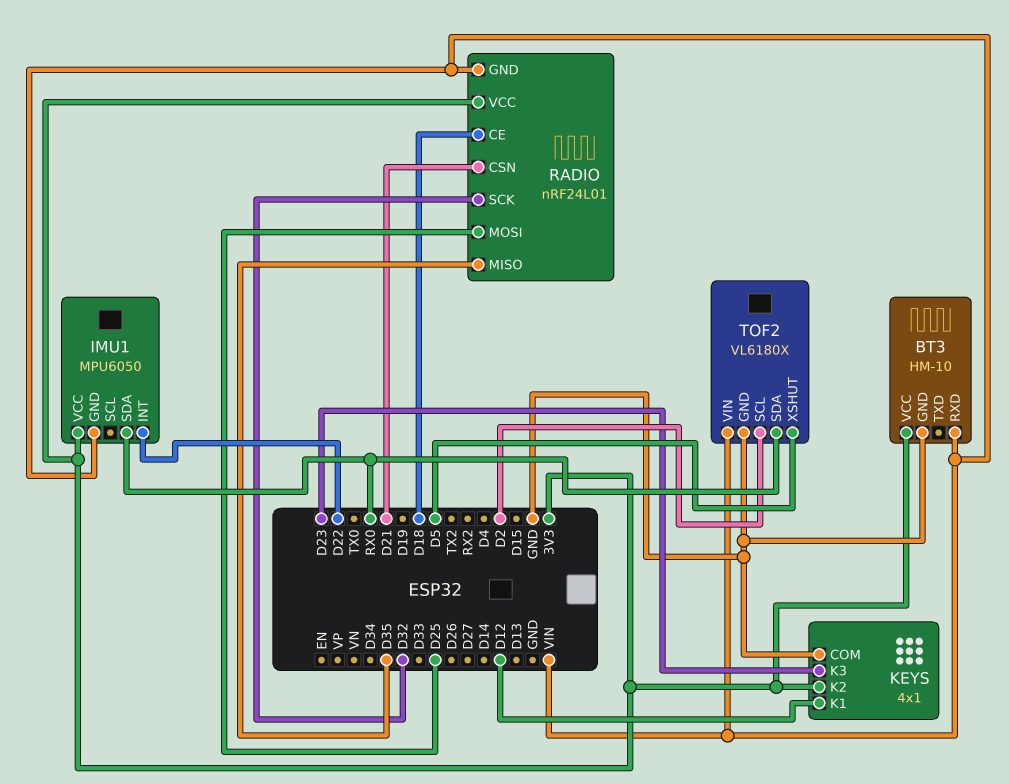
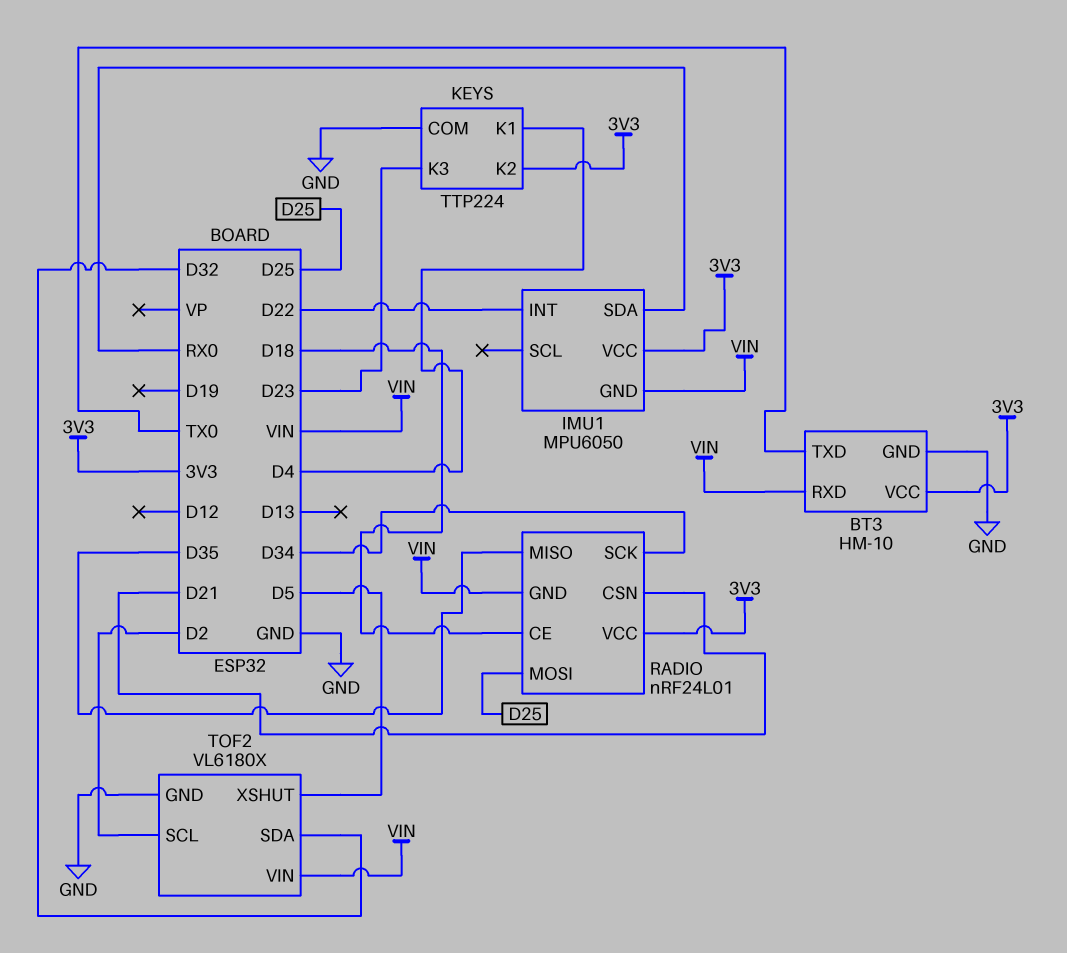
BT3 pin TXD: none -> TX0
KEYS: 4x1 -> TTP224
KEYS pin K1: D12 -> D4
RADIO pin SCK: D32 -> D34
TOF2 pin SDA: RX0 -> D32

